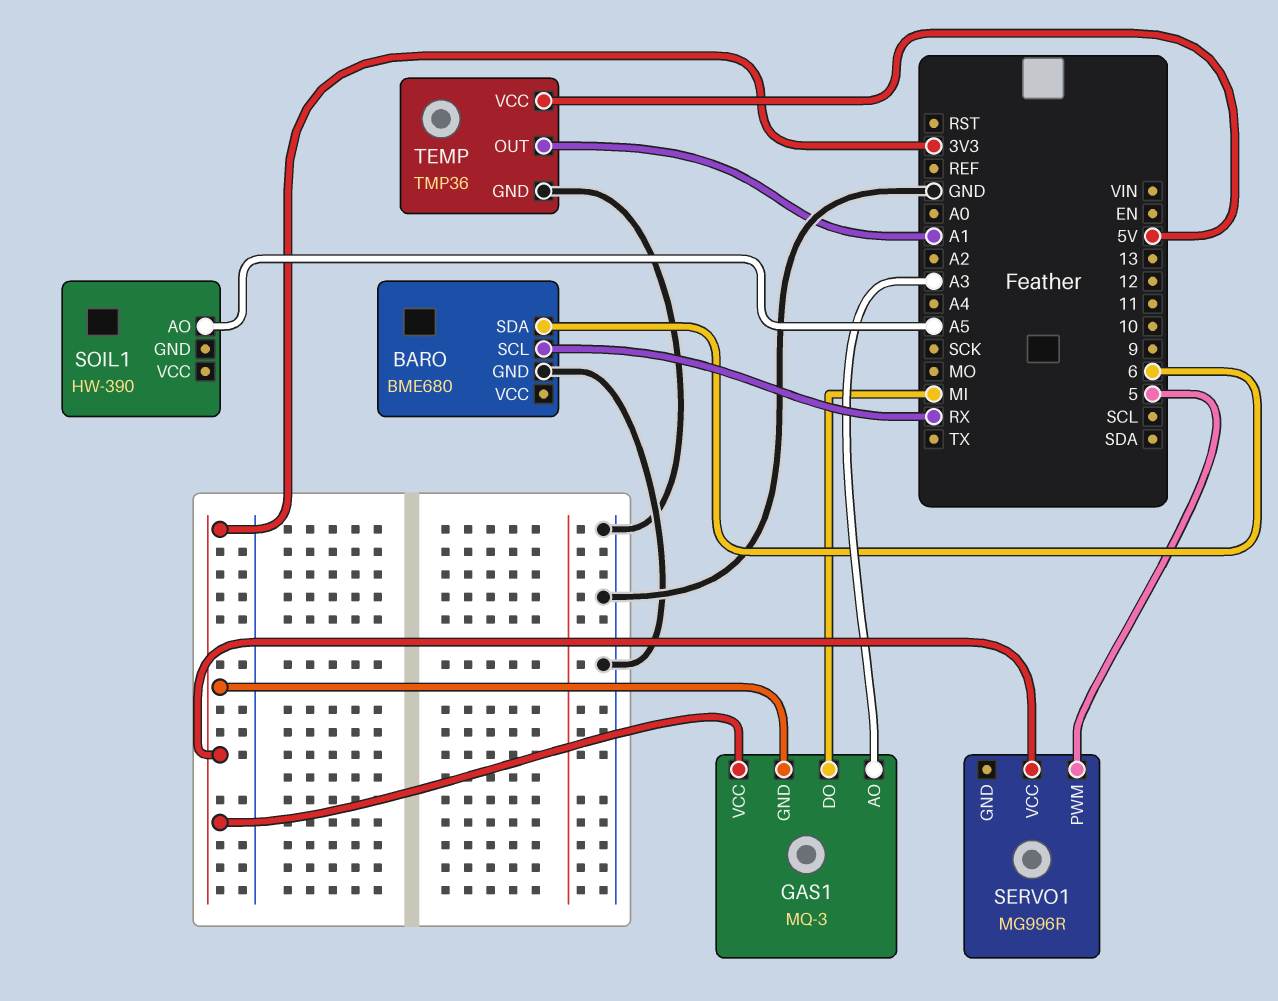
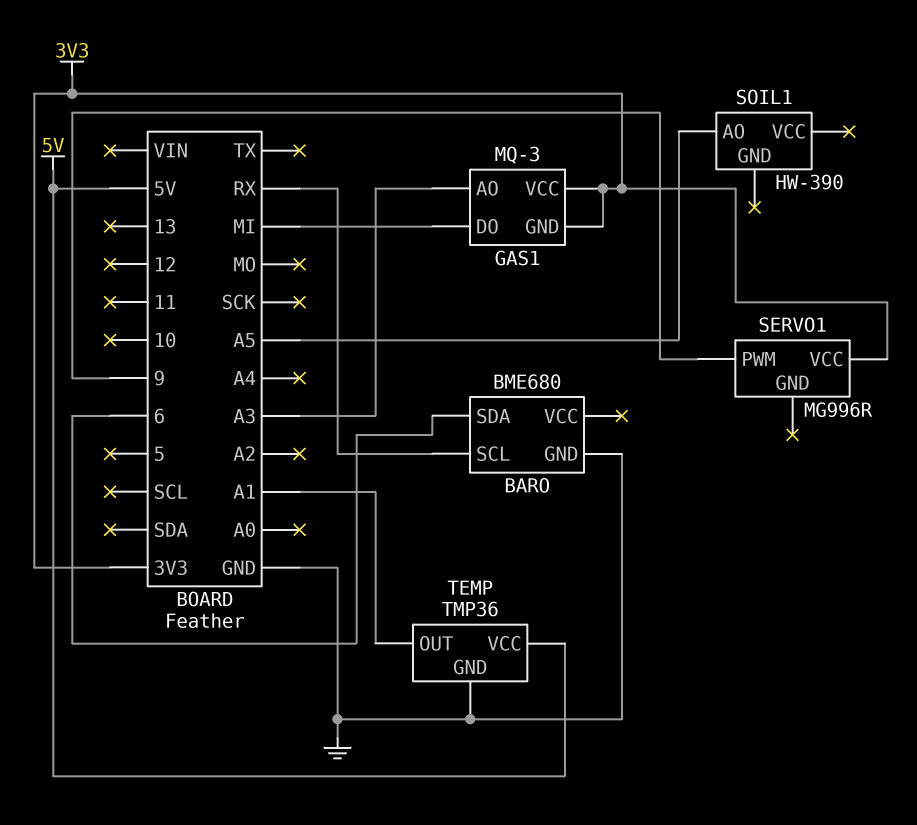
SERVO1 pin PWM: 5 -> 9

